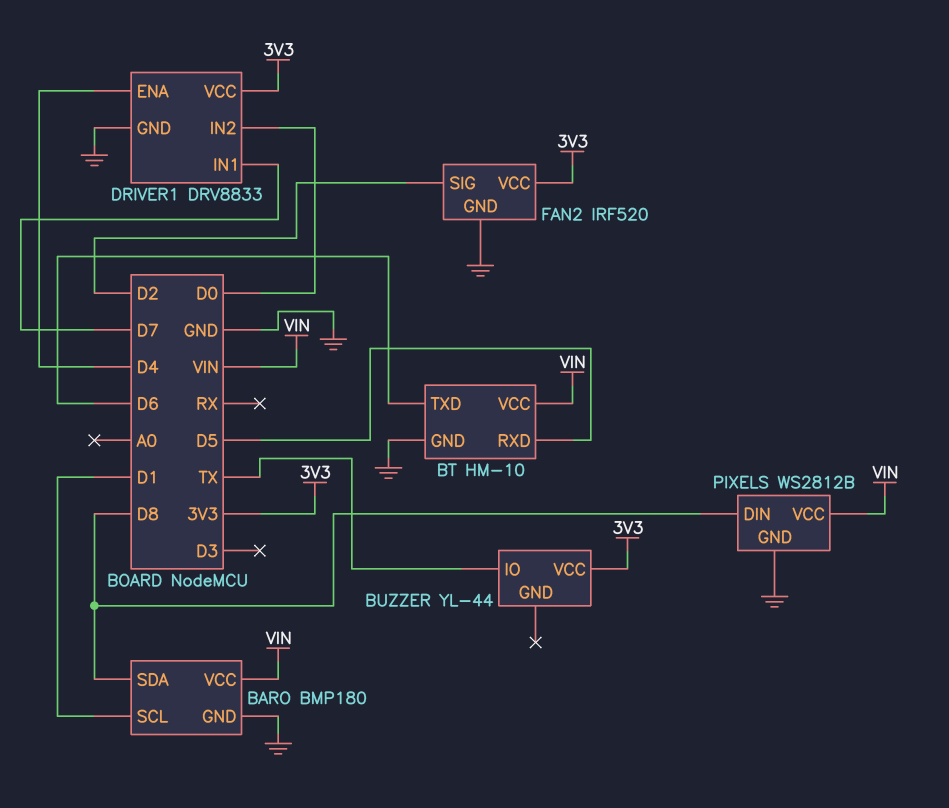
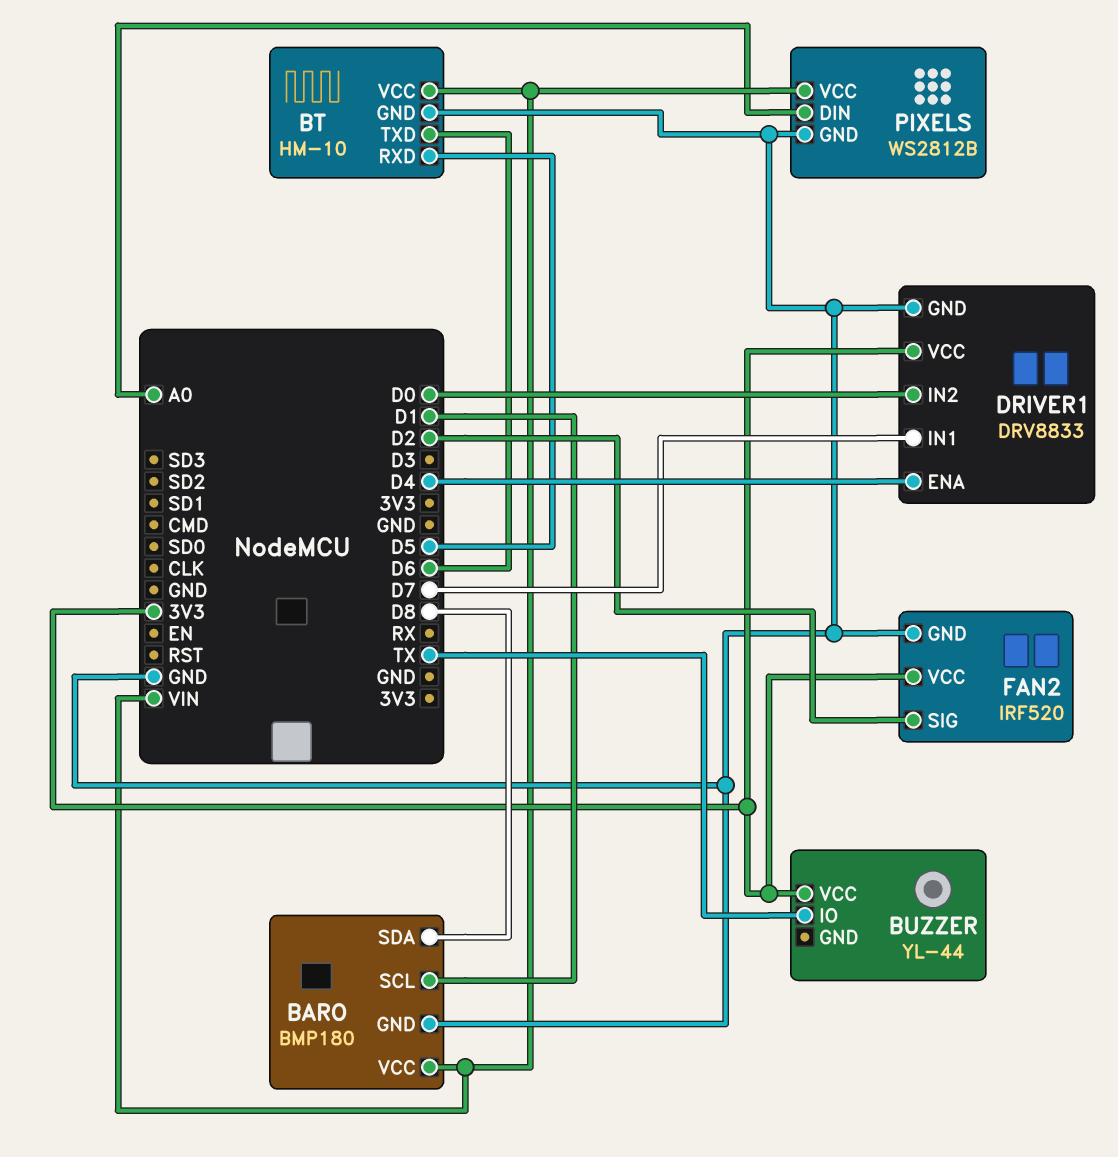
PIXELS pin DIN: D8 -> A0

